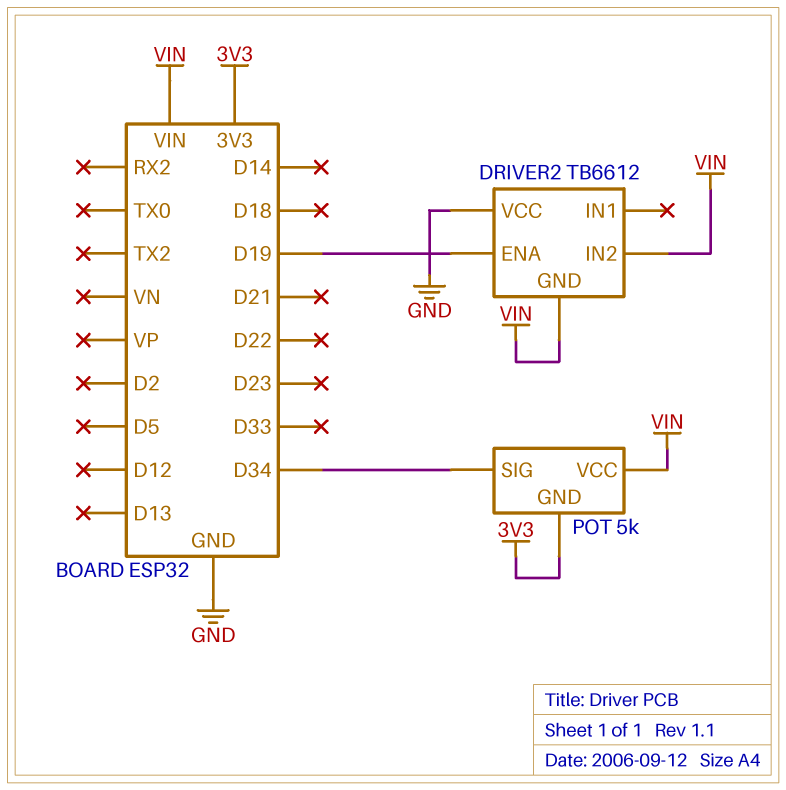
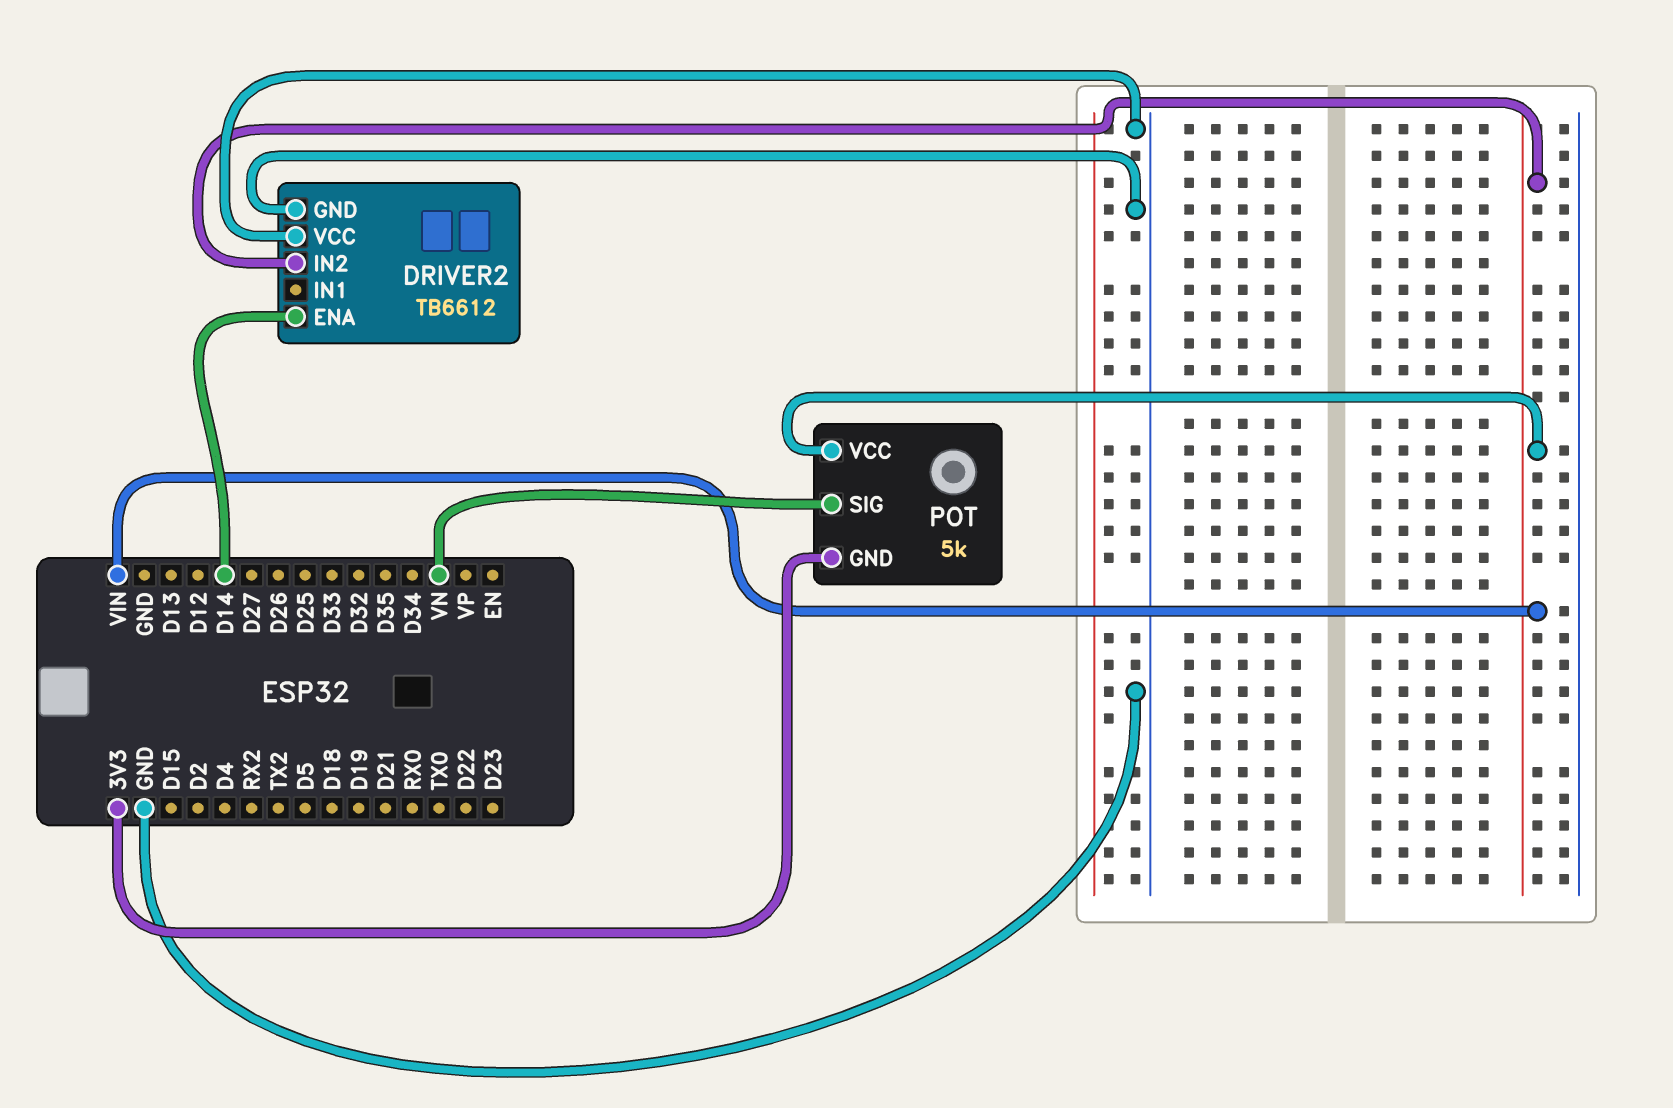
DRIVER2 pin ENA: D19 -> D14
DRIVER2 pin GND: VIN -> GND
POT pin SIG: D34 -> VN

